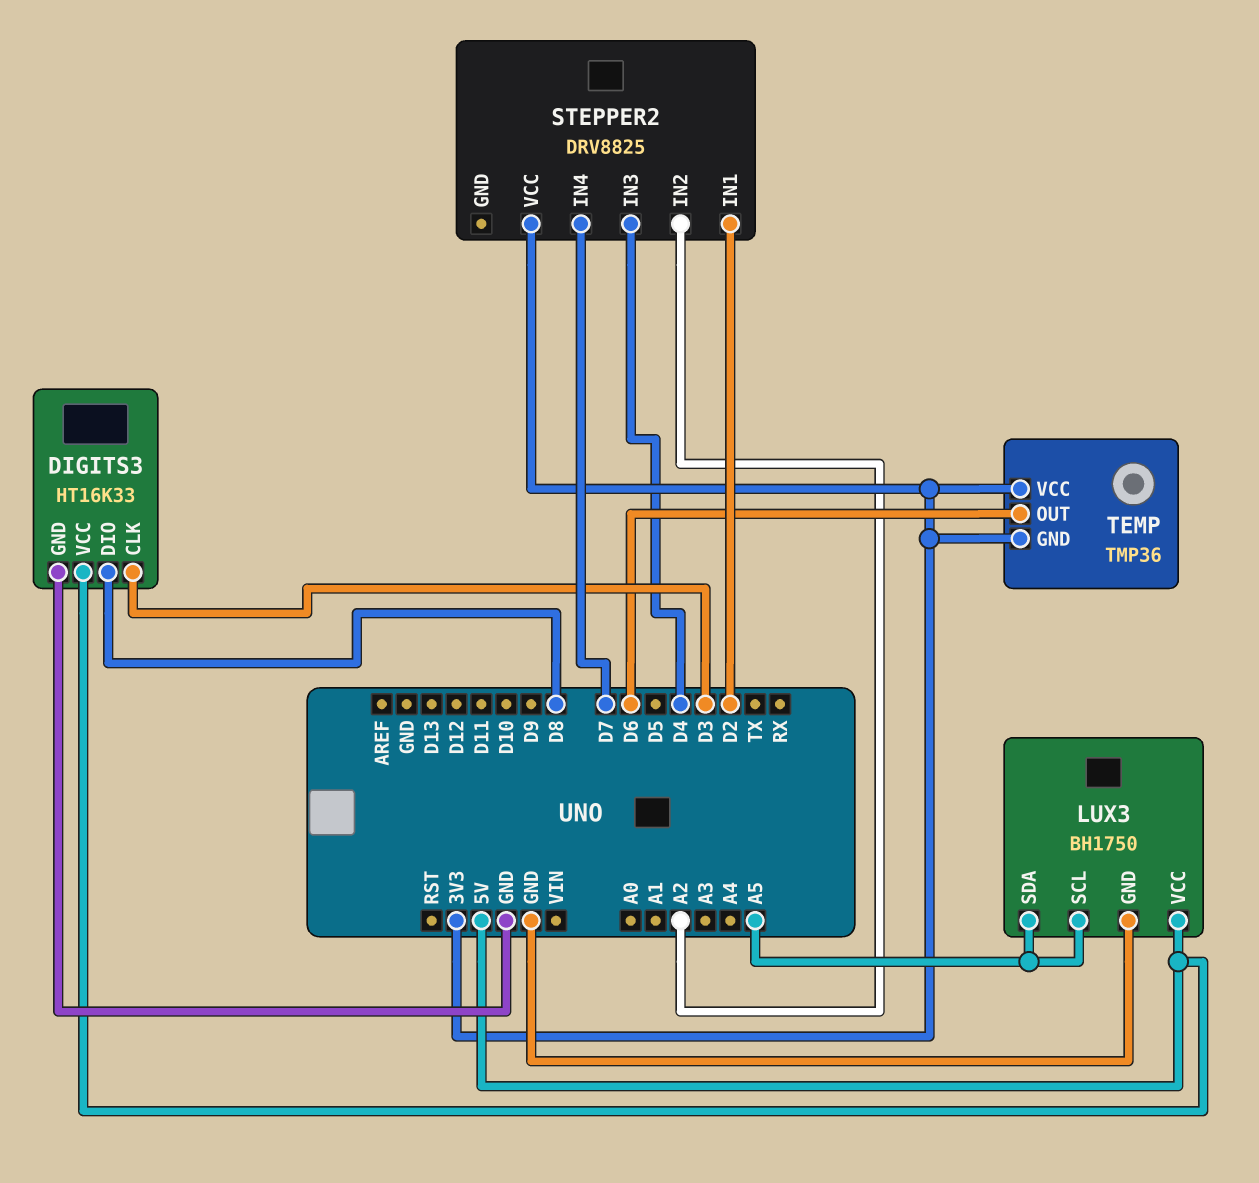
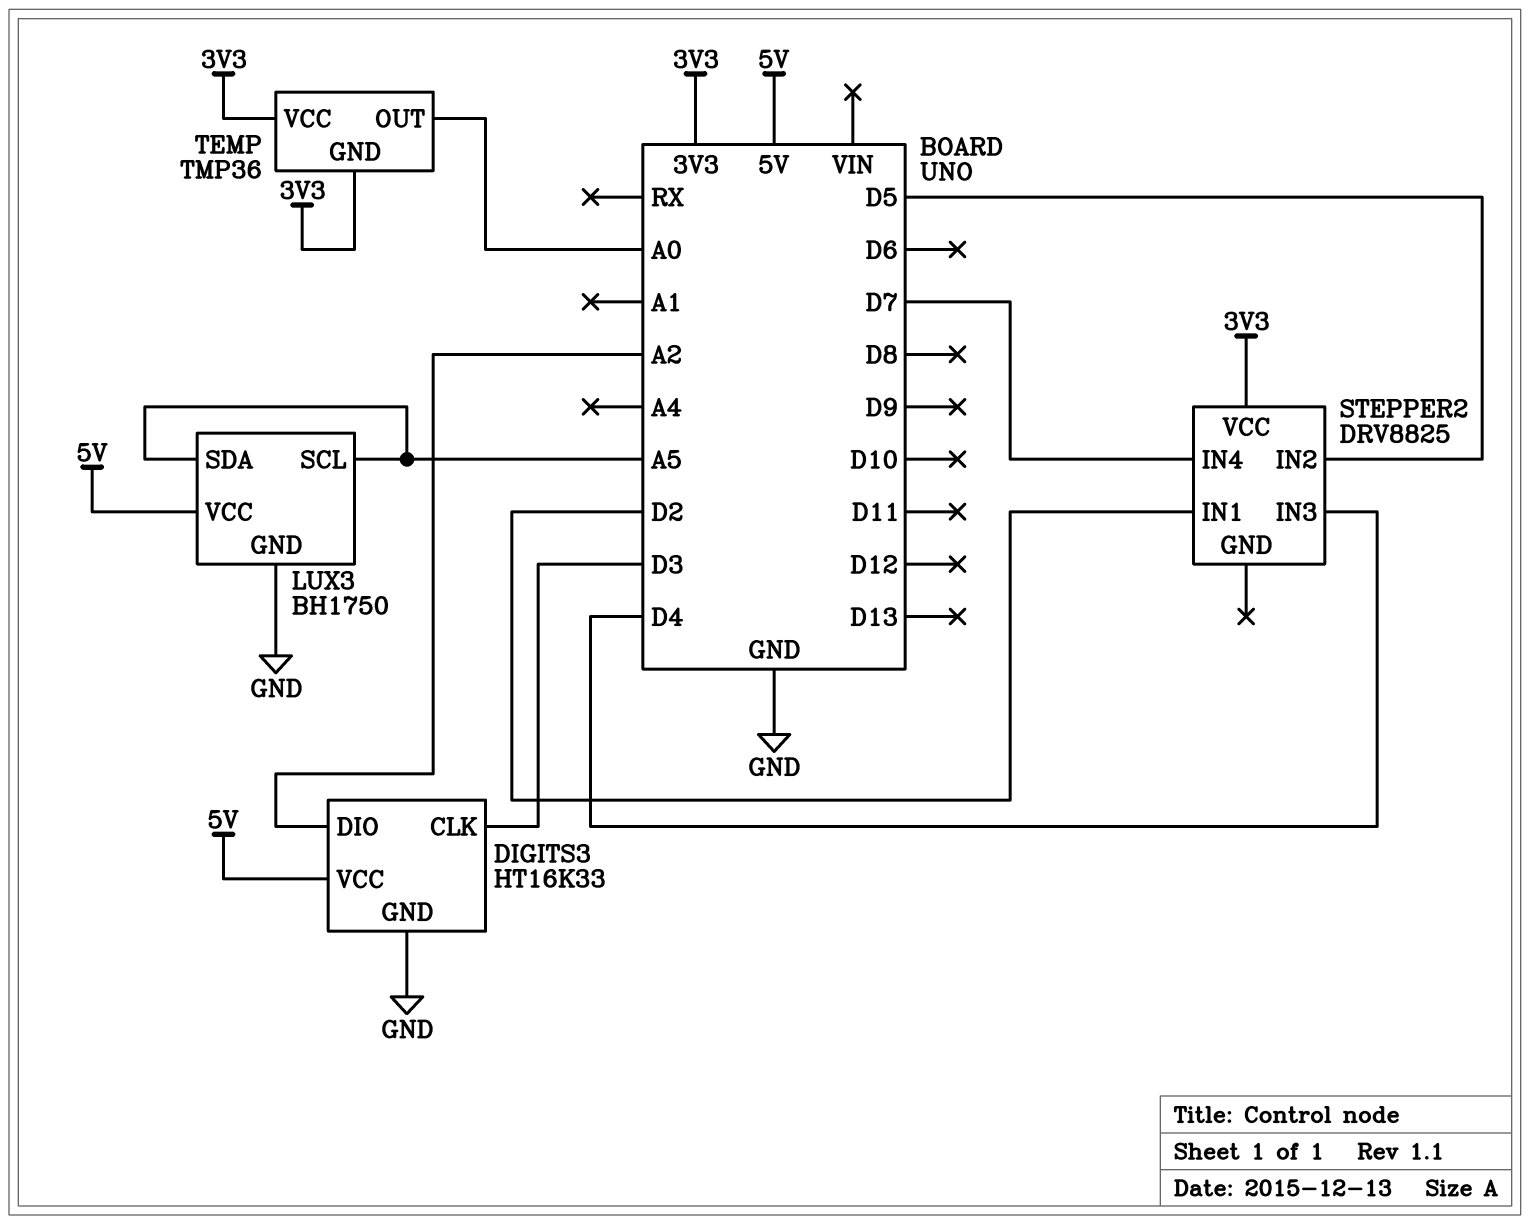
DIGITS3 pin DIO: D8 -> A2
STEPPER2 pin IN2: A2 -> D5
TEMP pin OUT: D6 -> A0

